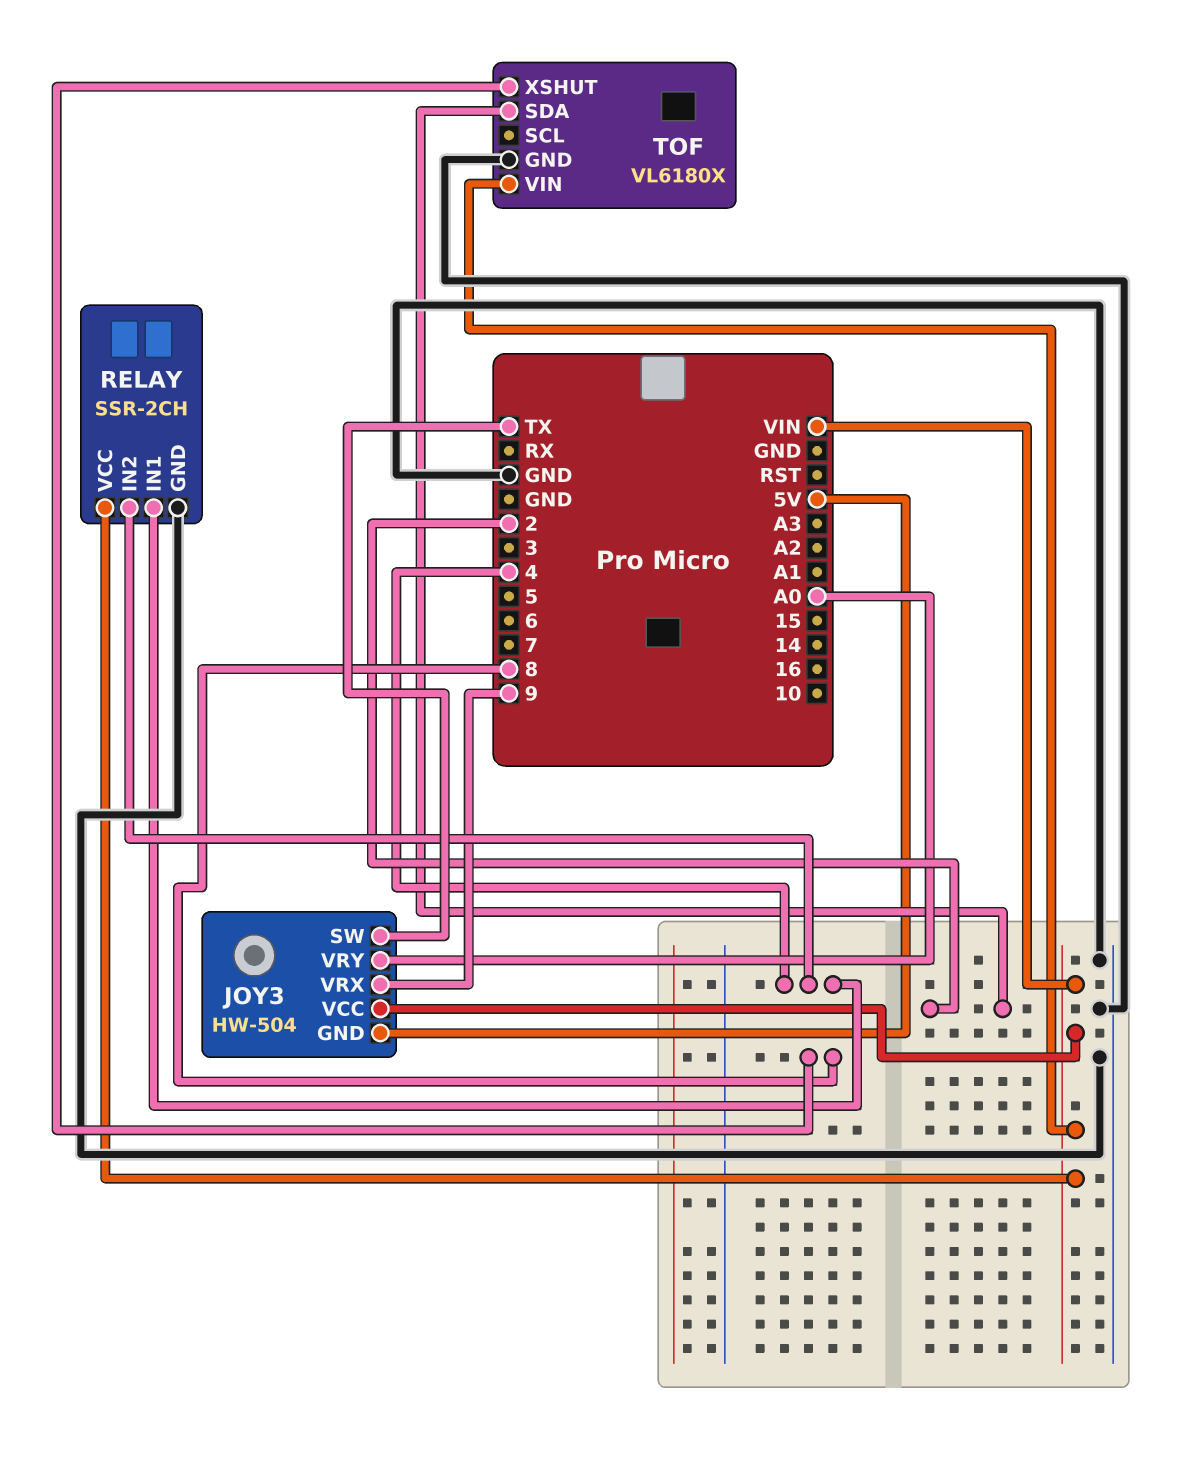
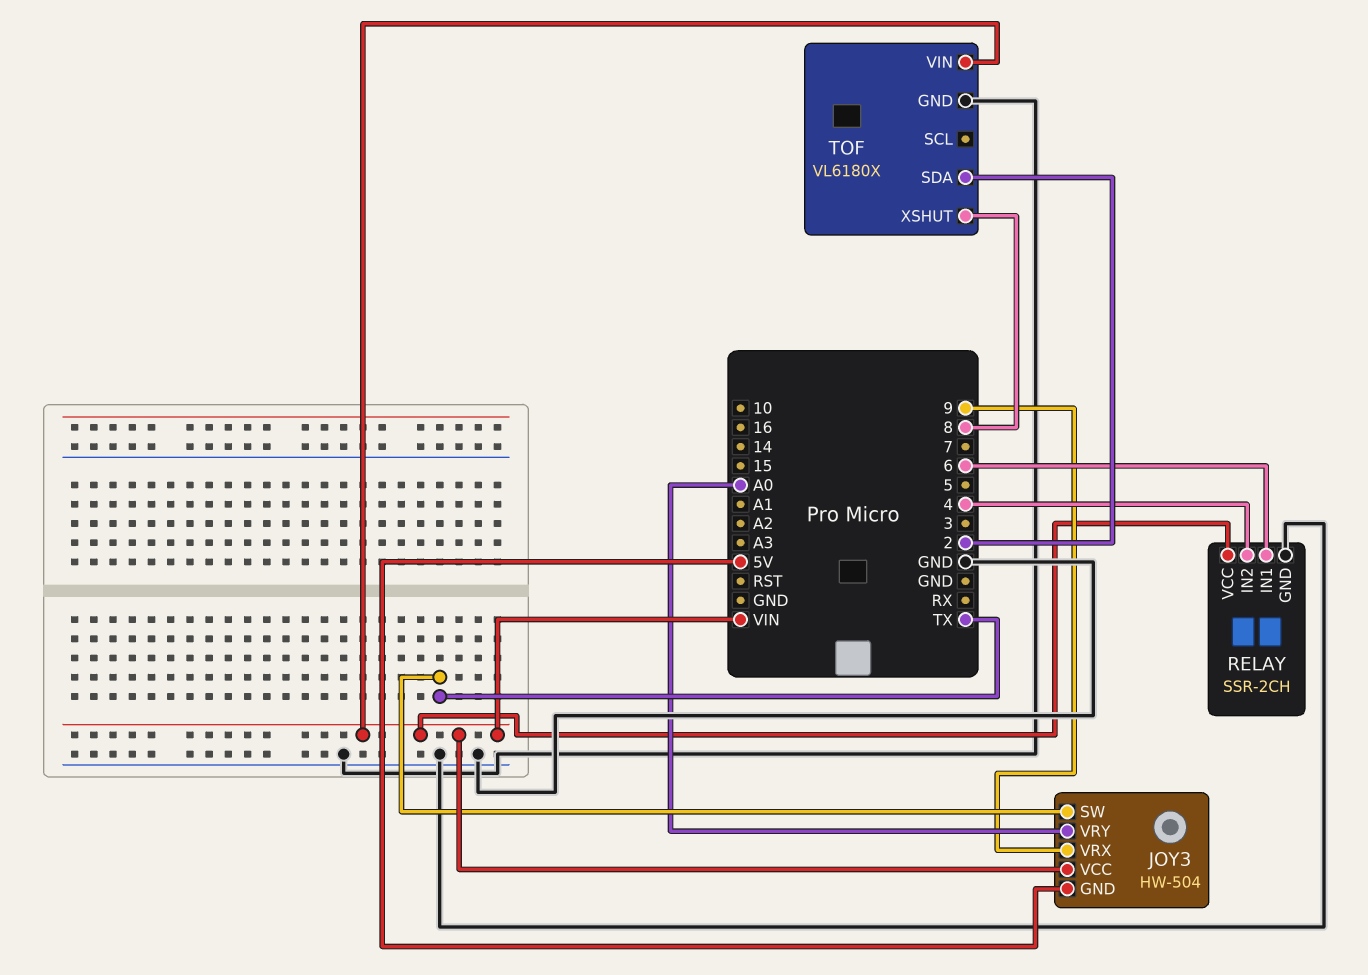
RELAY pin IN1: 4 -> 6

